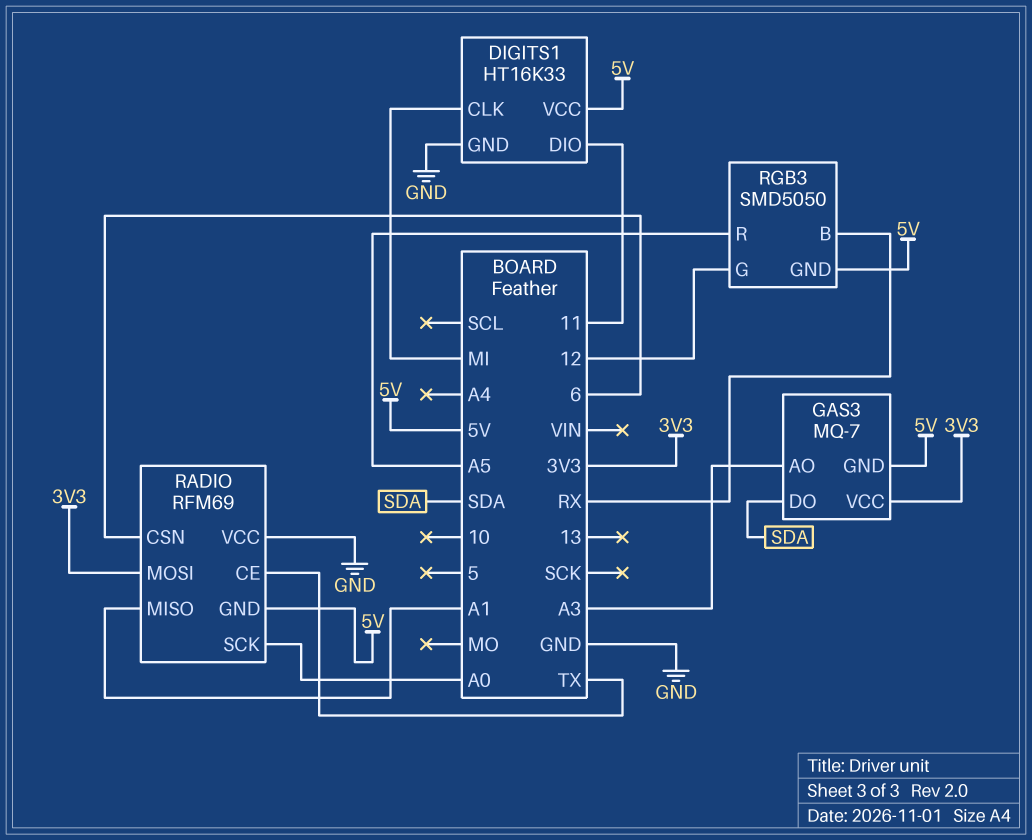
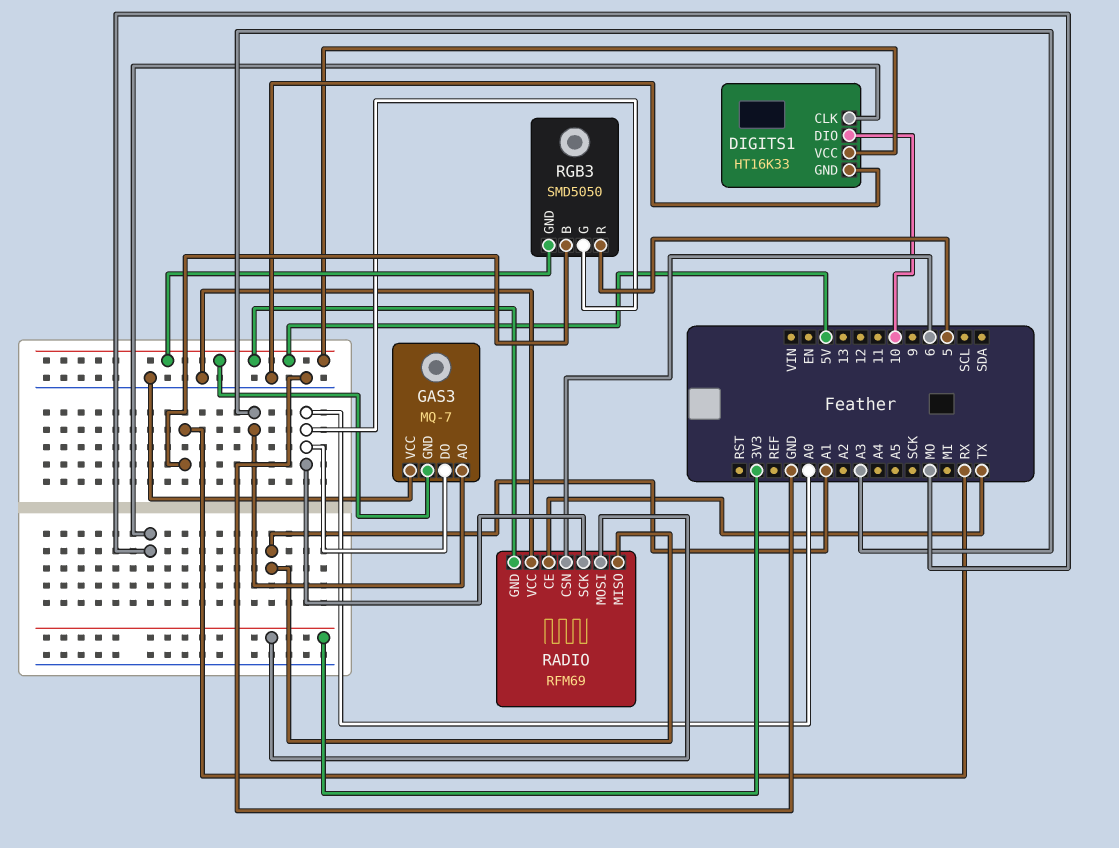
DIGITS1 pin CLK: MI -> MO
DIGITS1 pin DIO: 11 -> 10
GAS3 pin DO: SDA -> A0
GAS3 pin VCC: 3V3 -> GND
RGB3 pin G: 12 -> A0
RGB3 pin R: A5 -> 5

